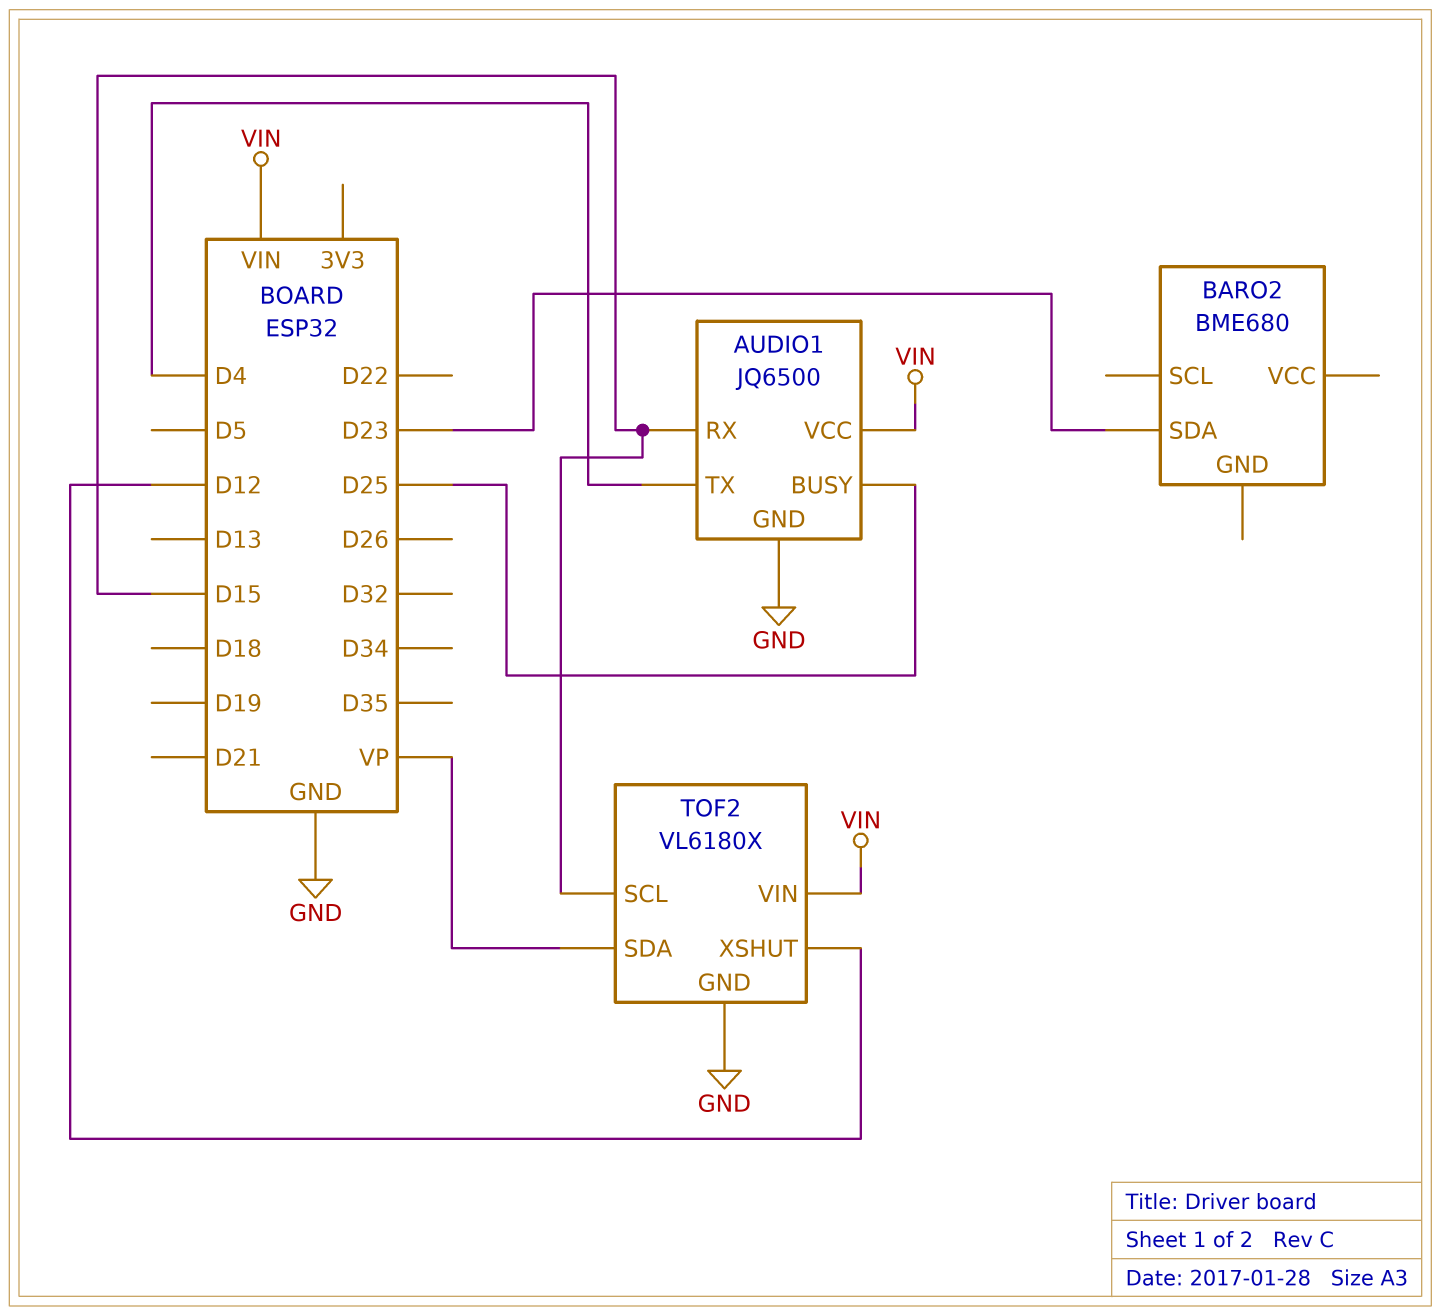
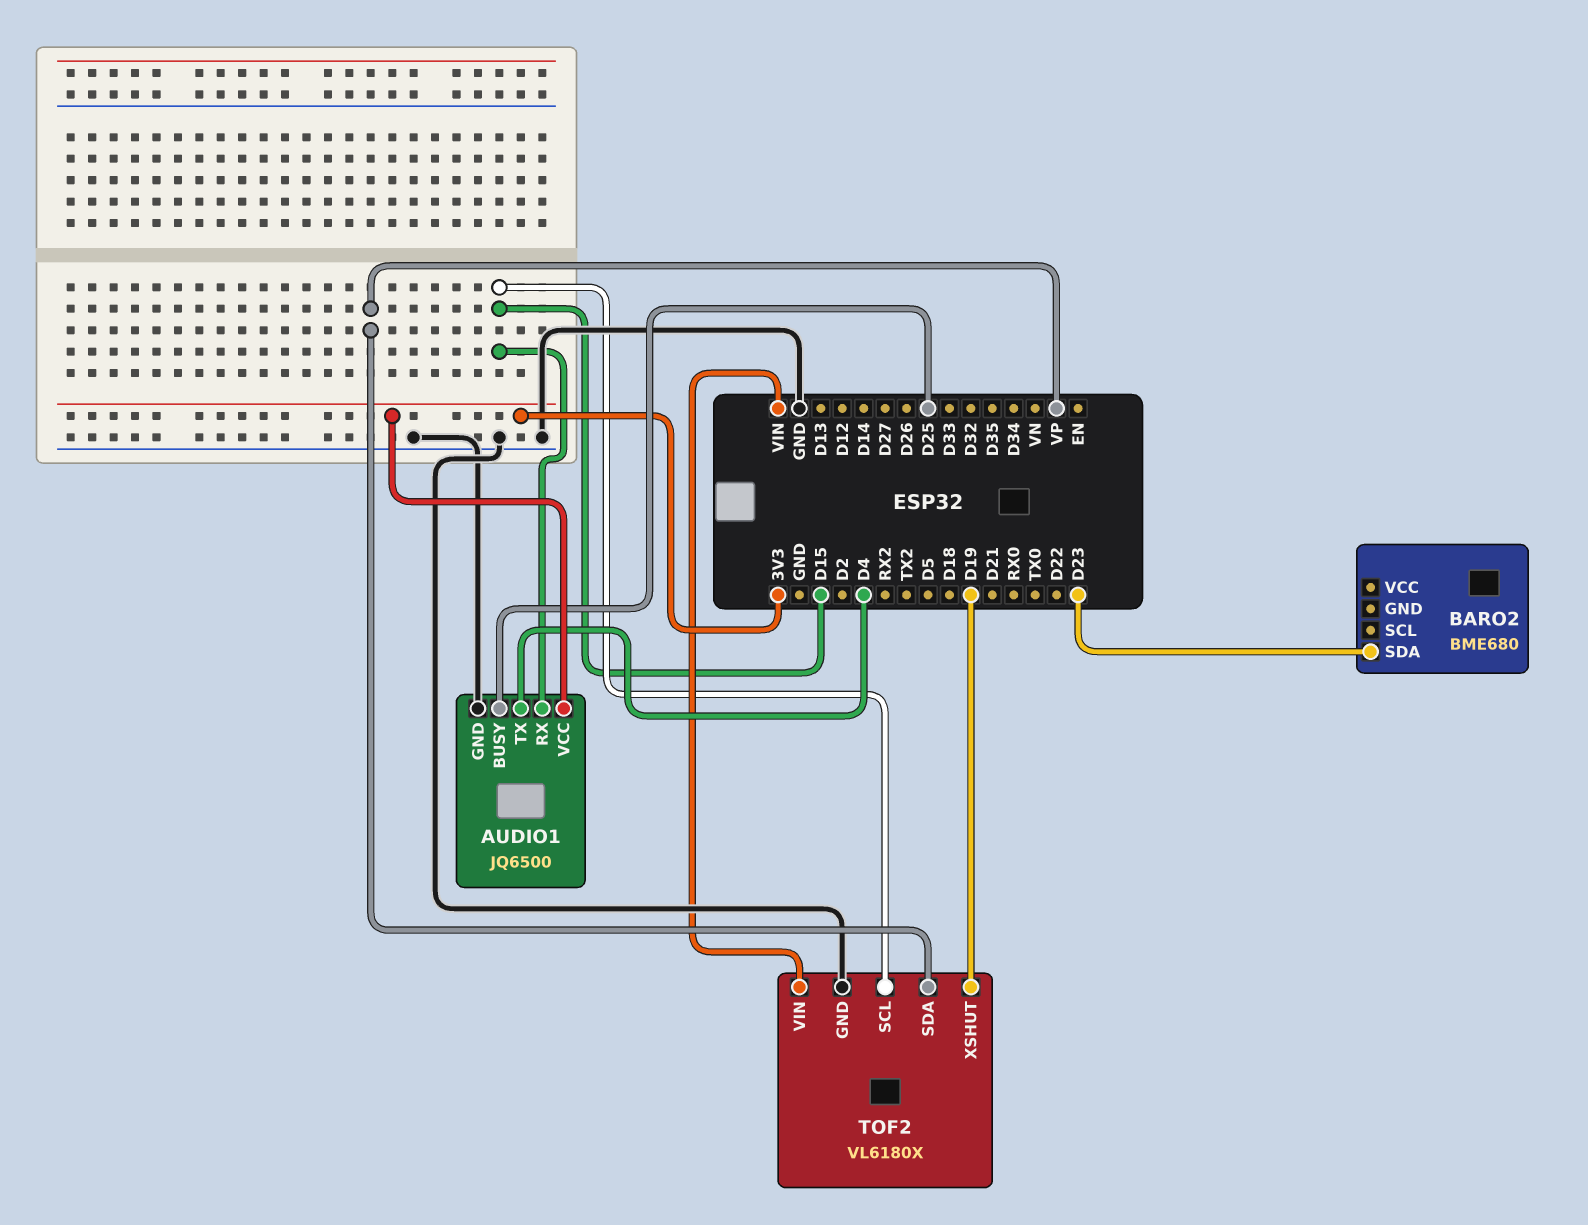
AUDIO1 pin VCC: VIN -> 3V3
TOF2 pin XSHUT: D12 -> D19

